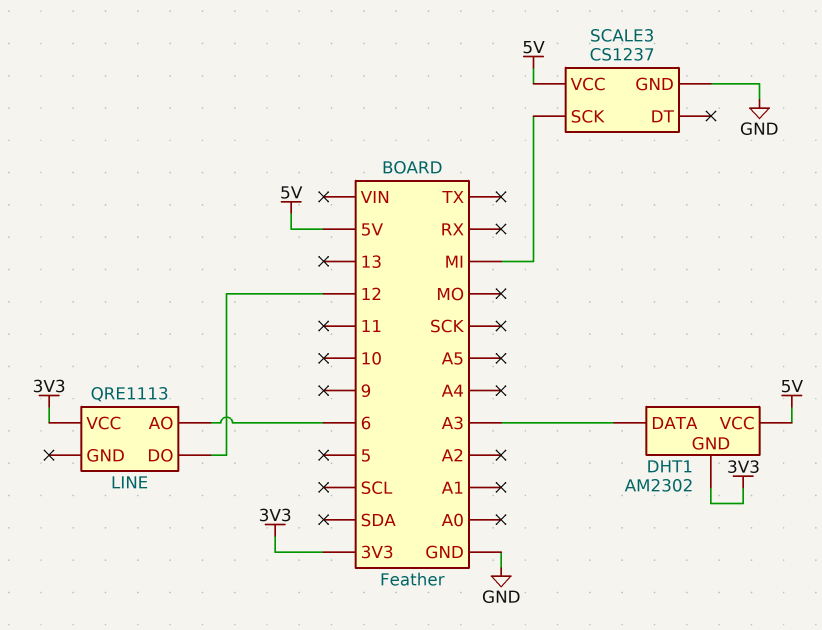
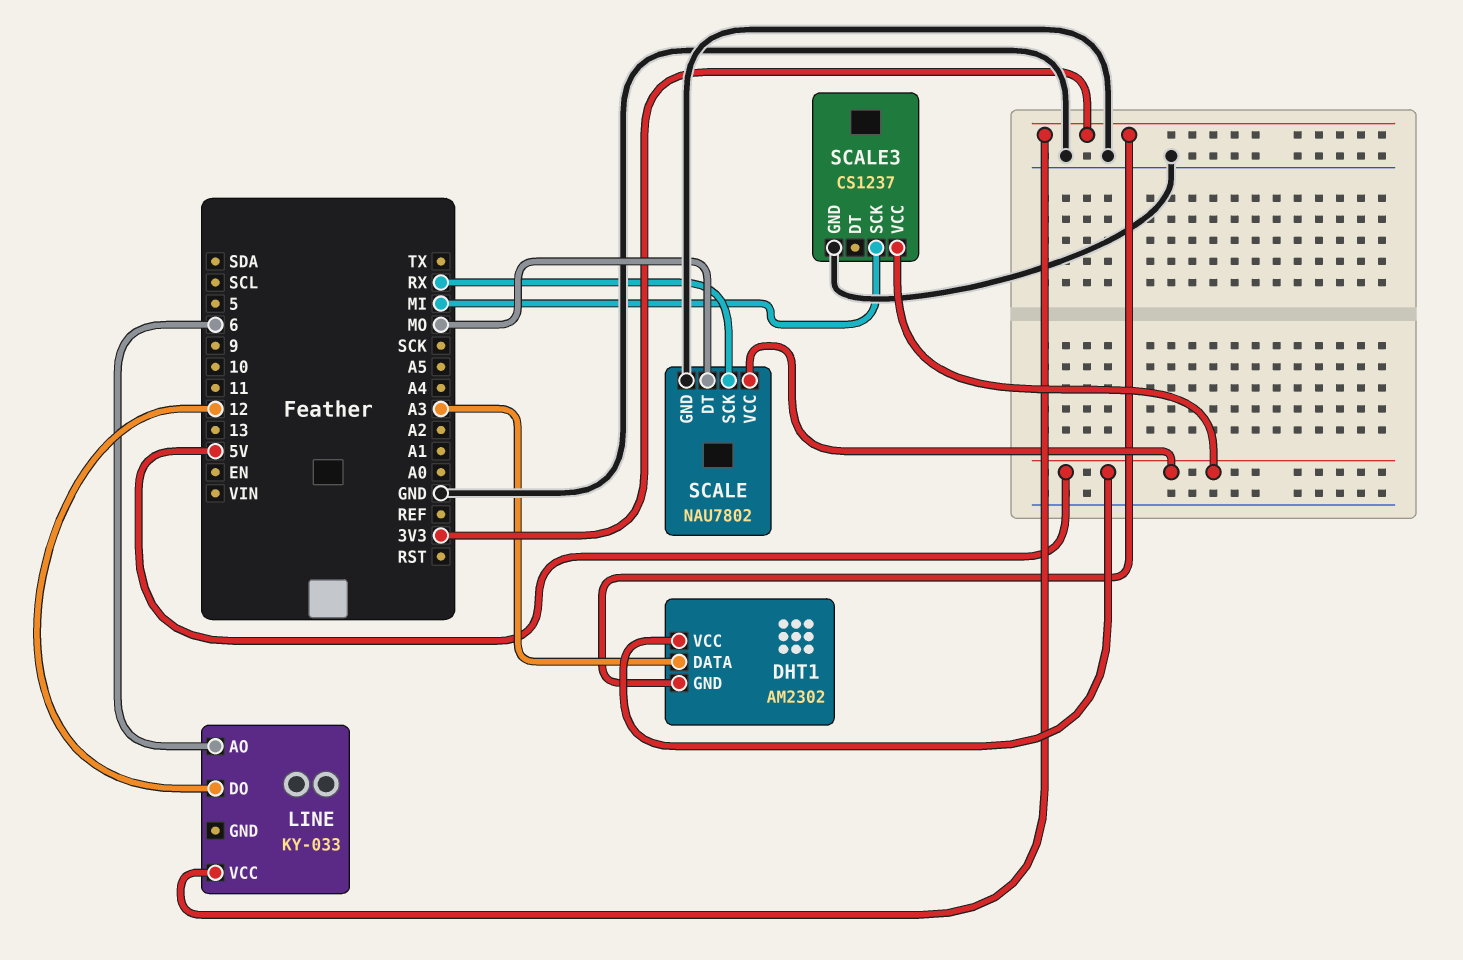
LINE: QRE1113 -> KY-033
SCALE: none -> NAU7802
SCALE pin DT: none -> MO
SCALE pin GND: none -> GND
SCALE pin SCK: none -> RX
SCALE pin VCC: none -> 5V

